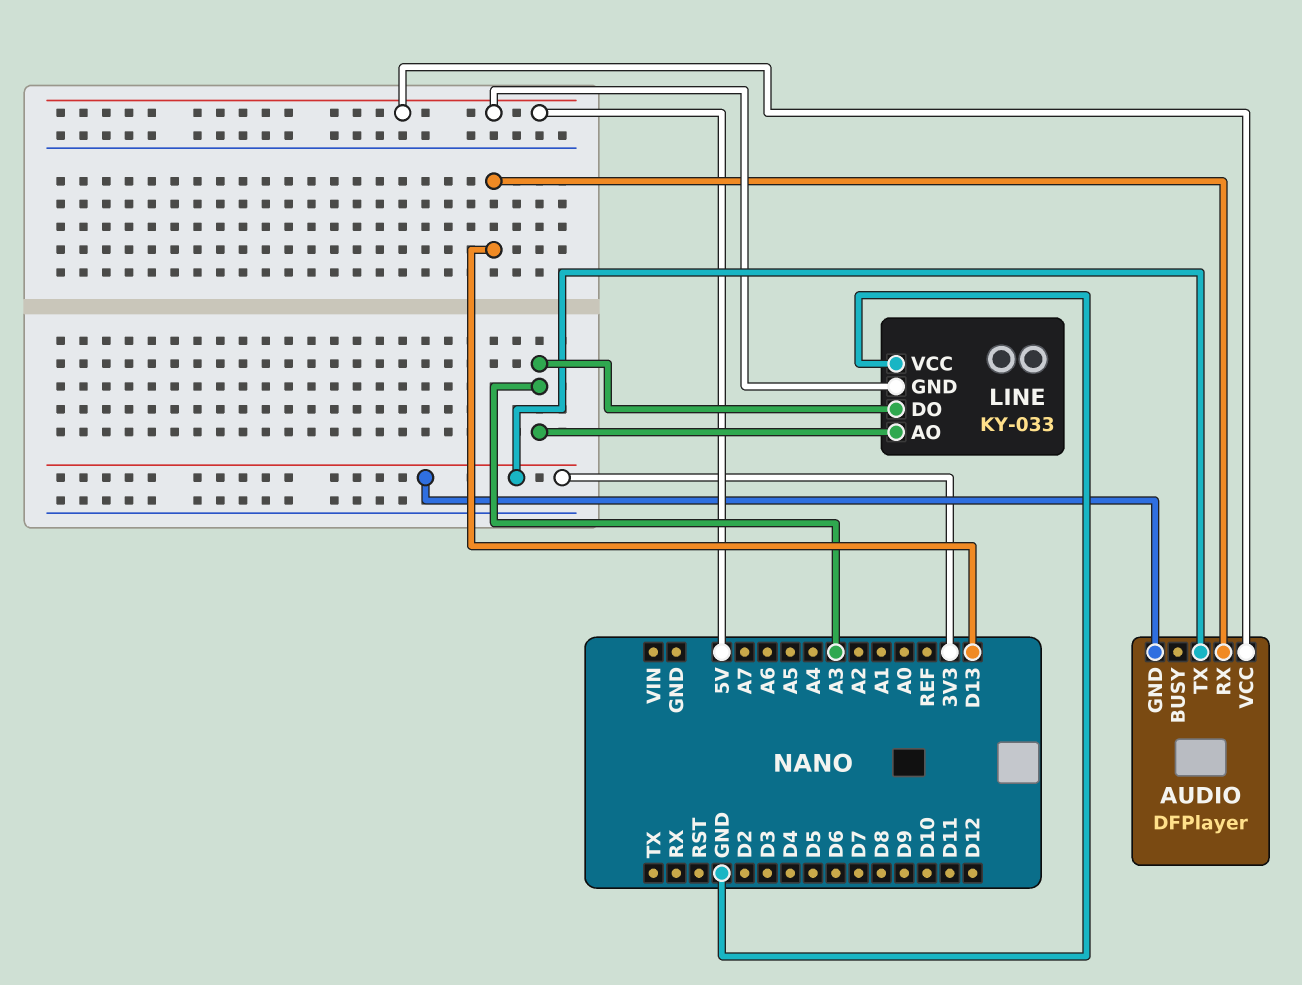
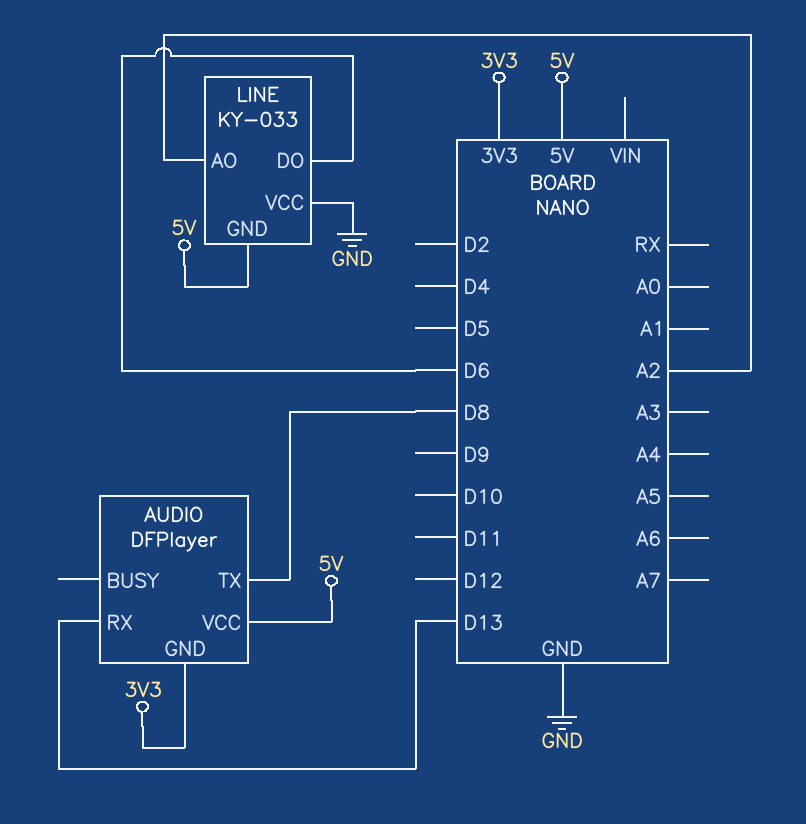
AUDIO pin TX: 3V3 -> D8
LINE pin AO: A3 -> A2
LINE pin DO: A3 -> D6

